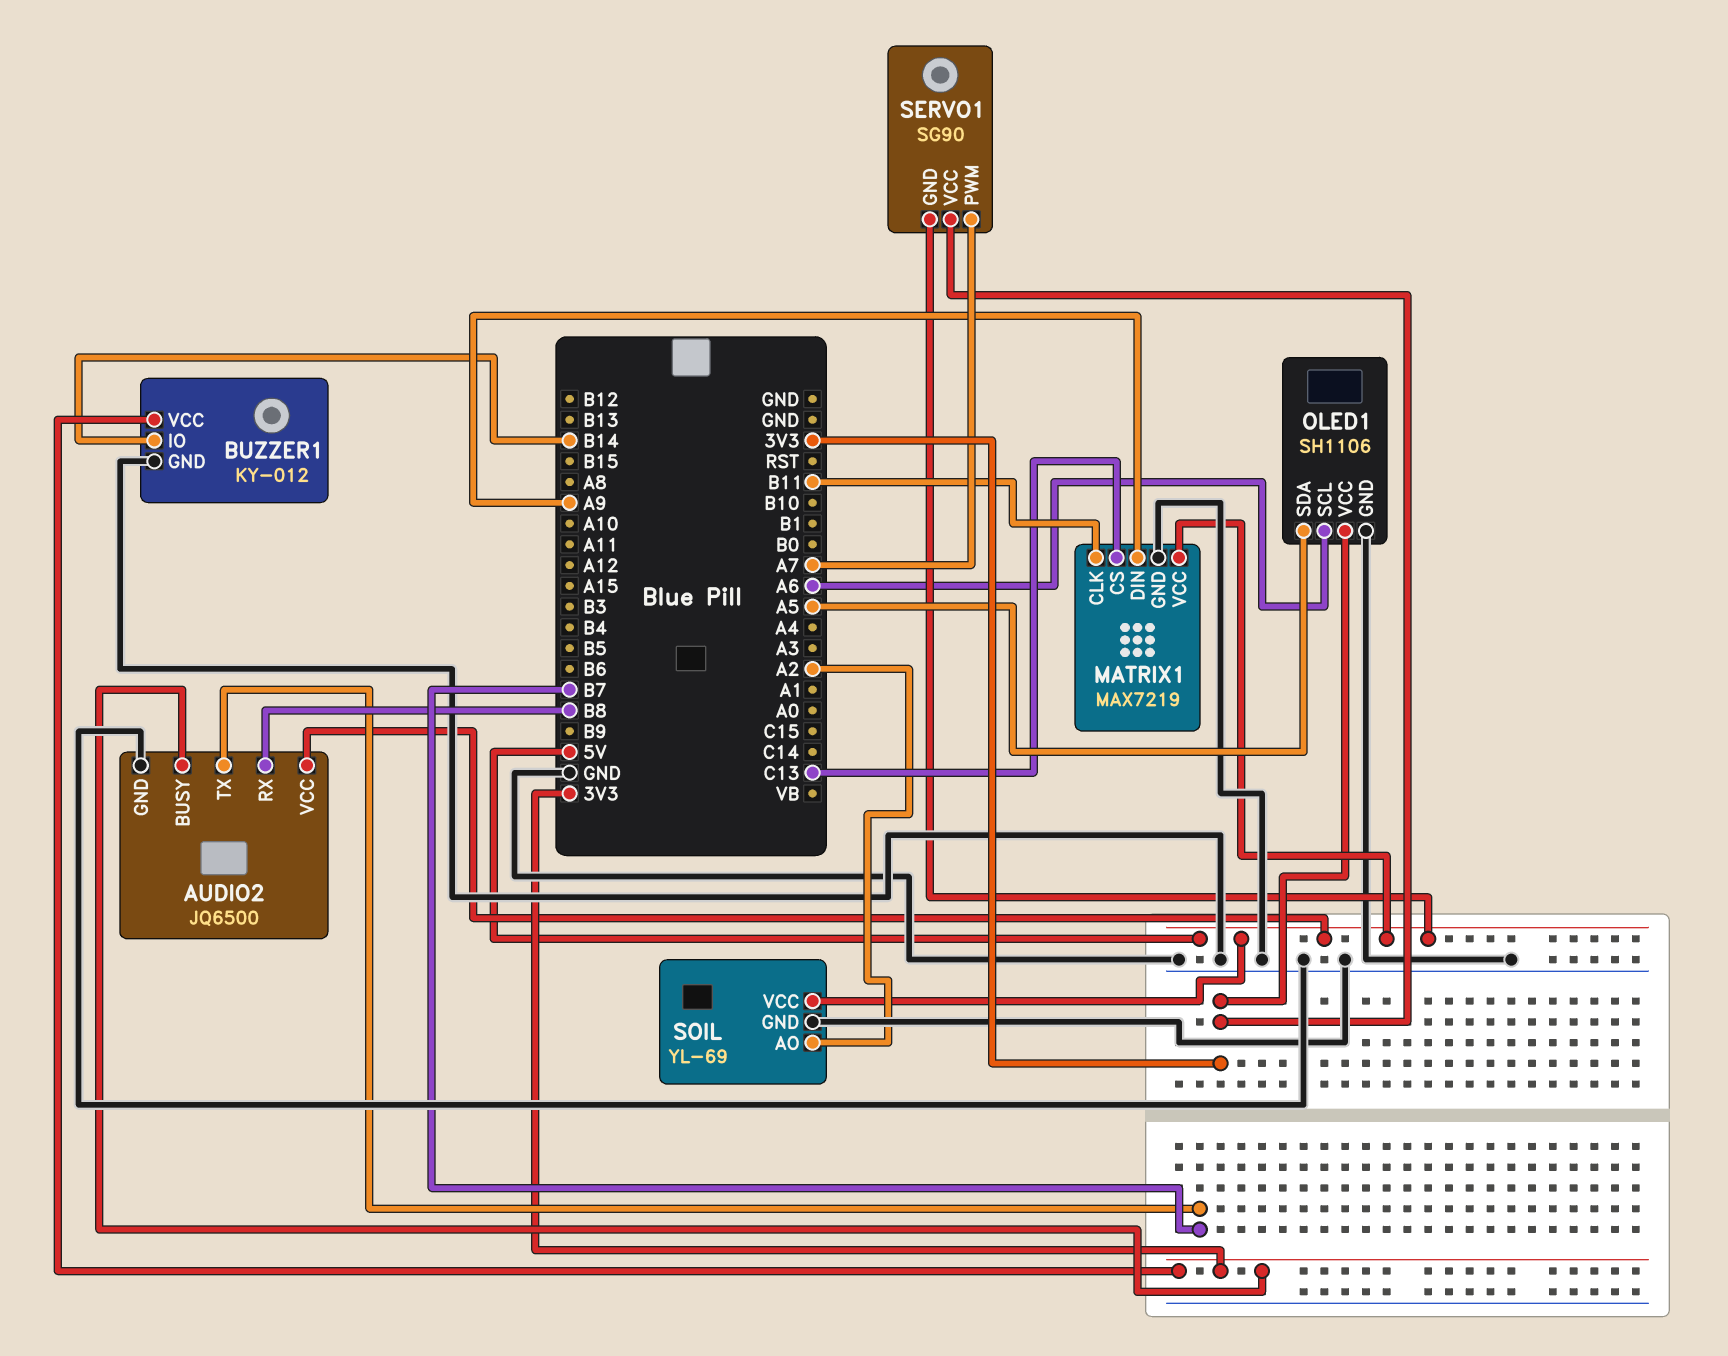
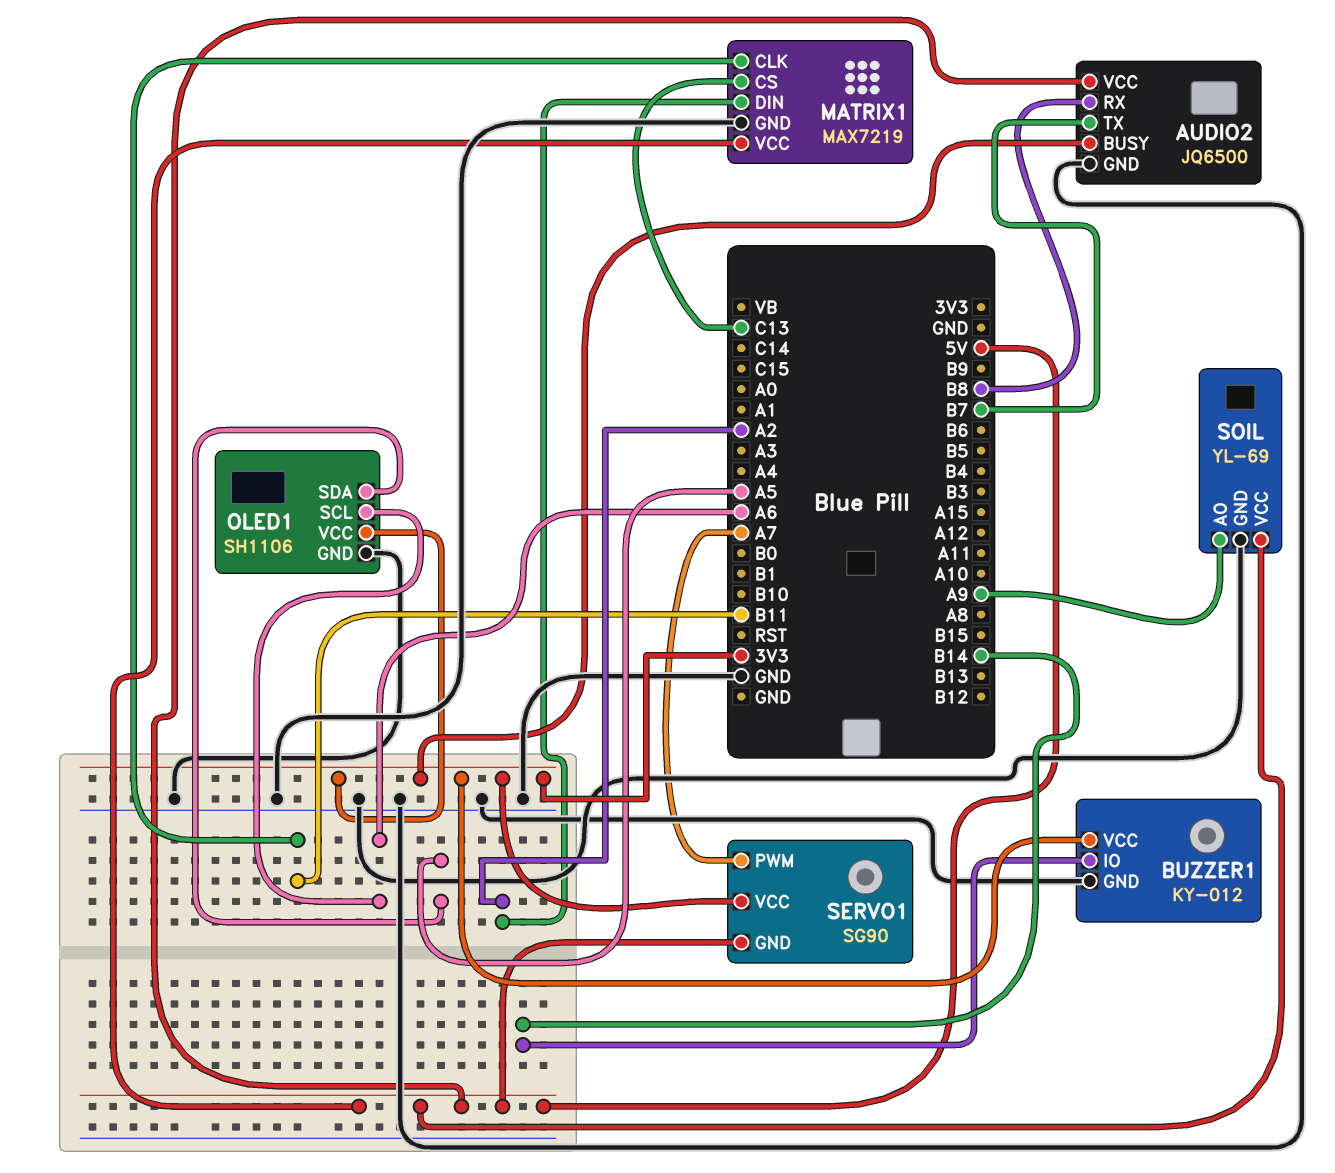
MATRIX1 pin DIN: A9 -> A2
SOIL pin AO: A2 -> A9

